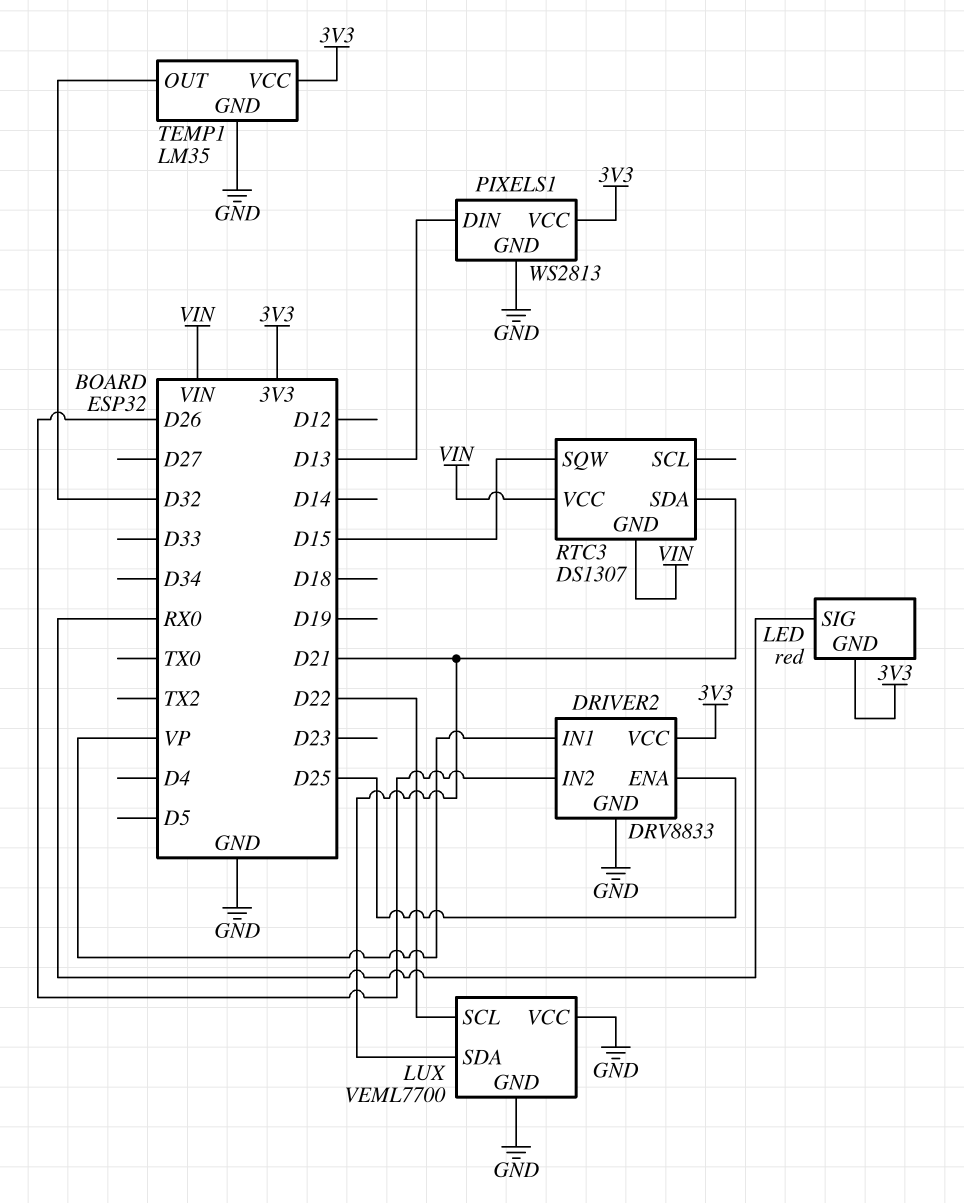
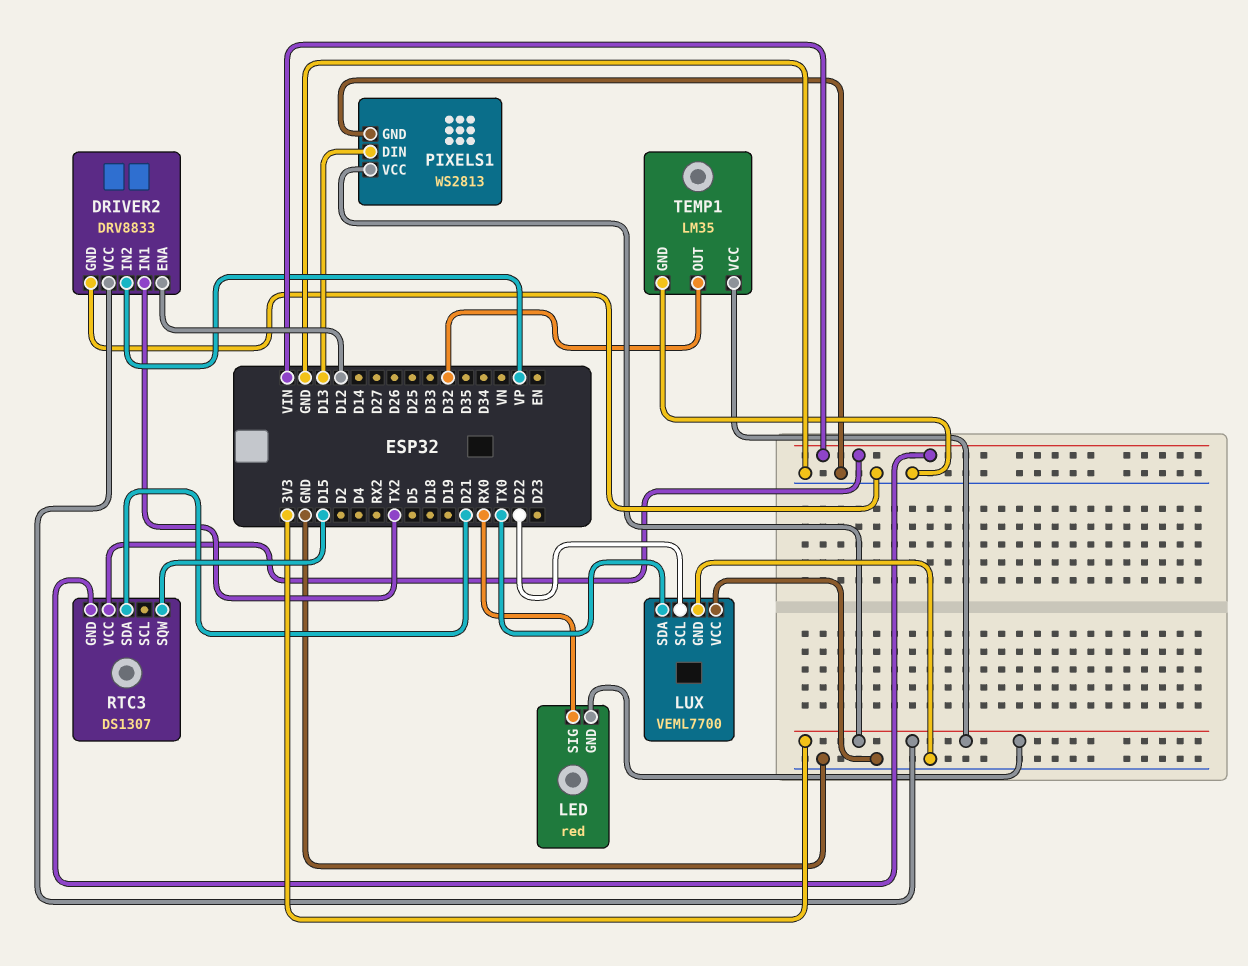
DRIVER2 pin ENA: D25 -> D12
DRIVER2 pin IN1: VP -> TX2
DRIVER2 pin IN2: D26 -> VP
LUX pin SDA: D21 -> TX0

